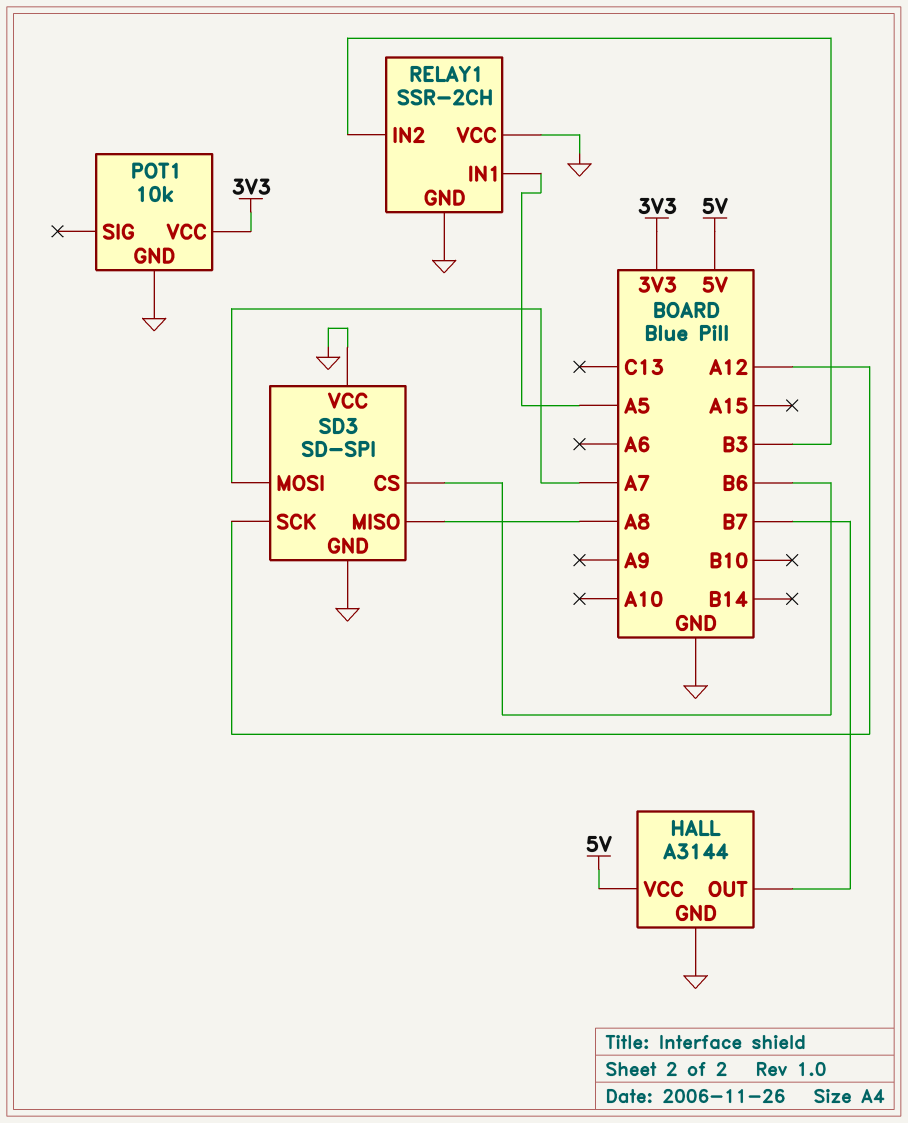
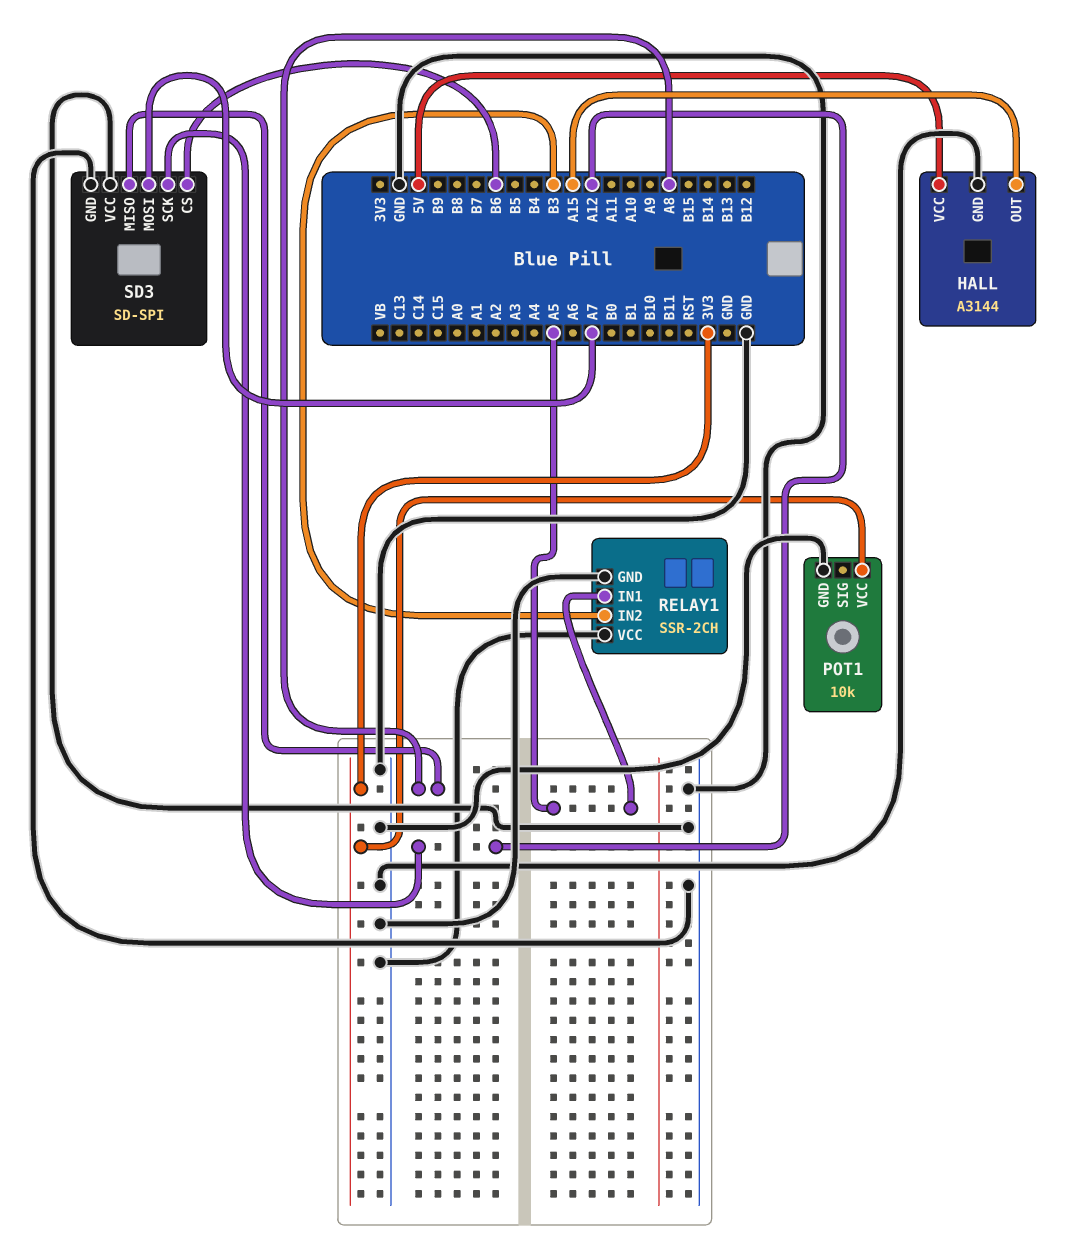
HALL pin OUT: B7 -> A15

